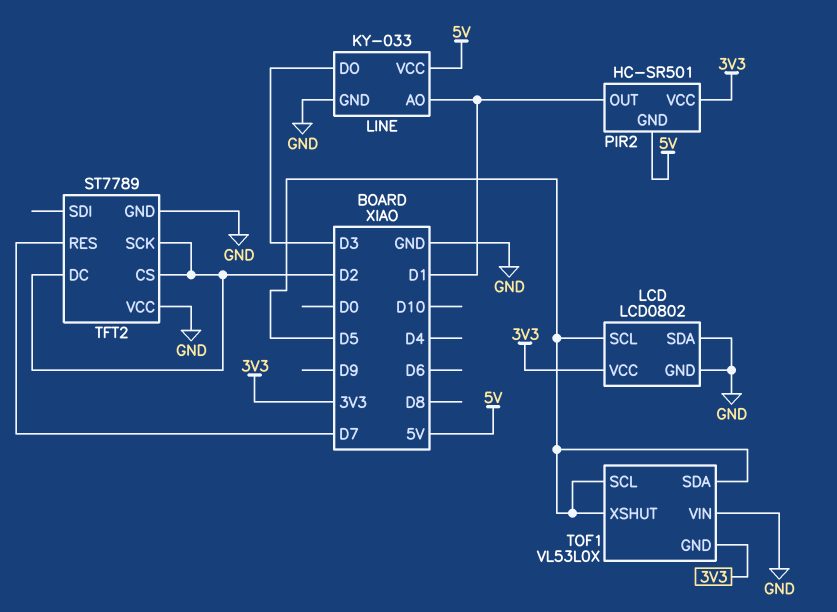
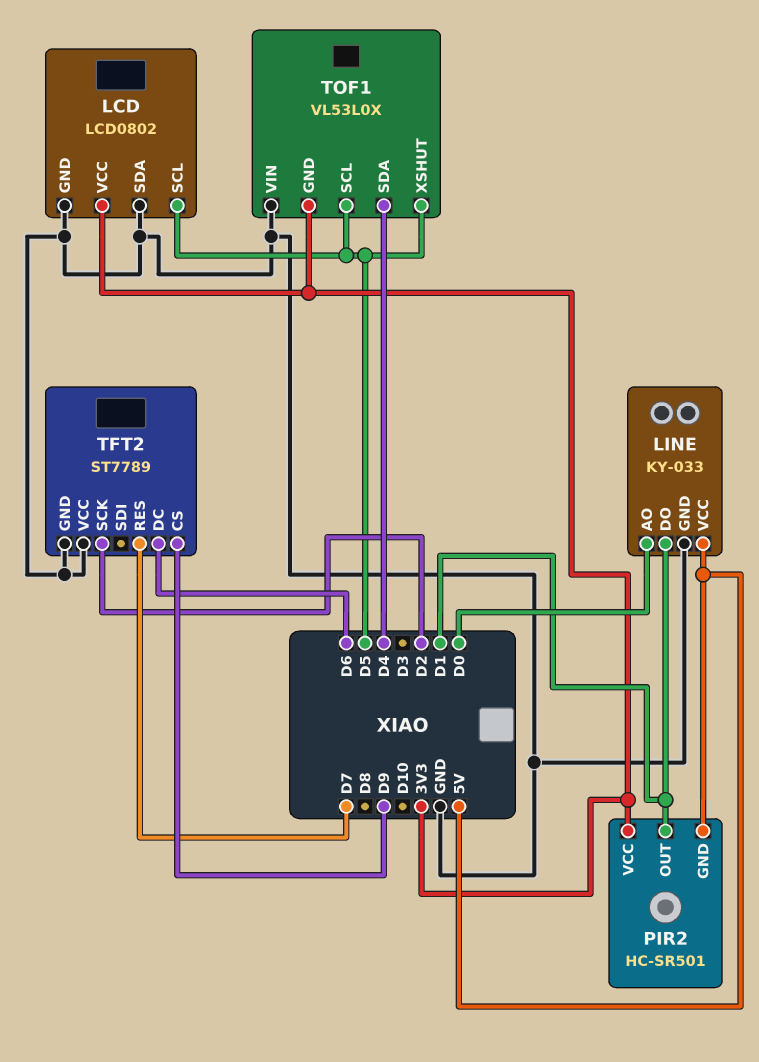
LINE pin AO: D1 -> D0
LINE pin DO: D3 -> D1
TFT2 pin CS: D2 -> D9
TFT2 pin DC: D2 -> D6
TOF1 pin SDA: D5 -> D4

